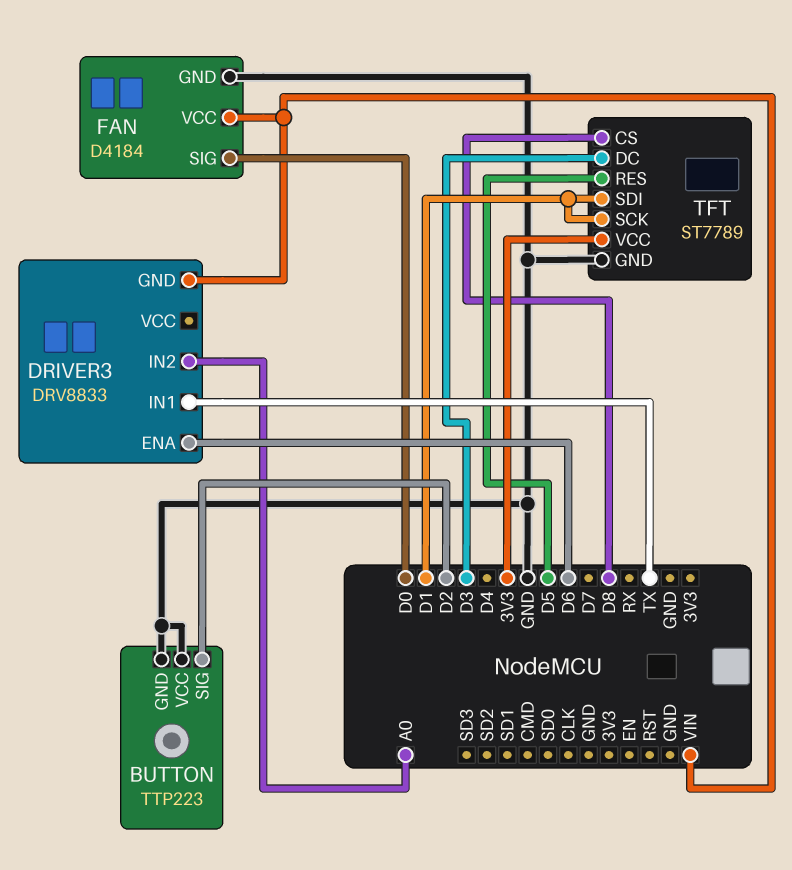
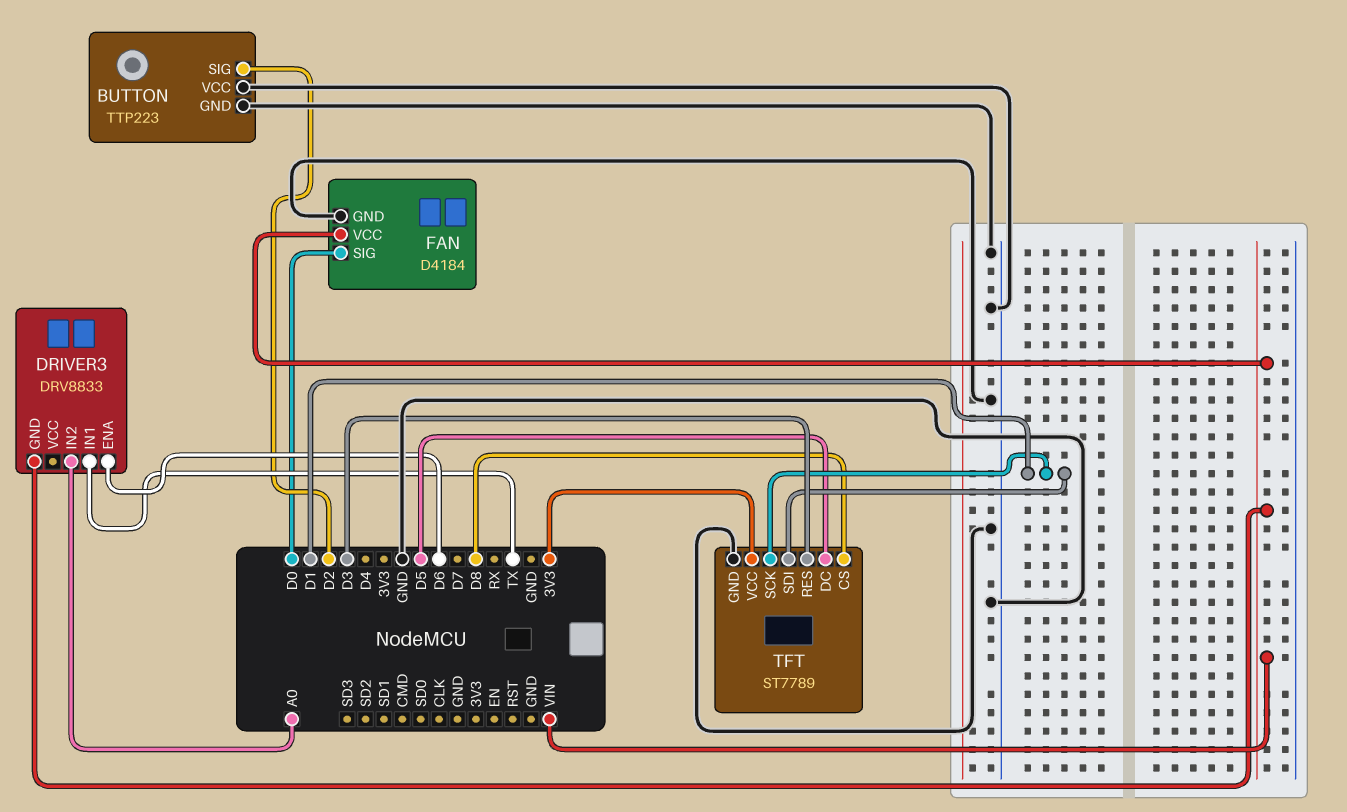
TFT pin DC: D3 -> D5
TFT pin RES: D5 -> D3

